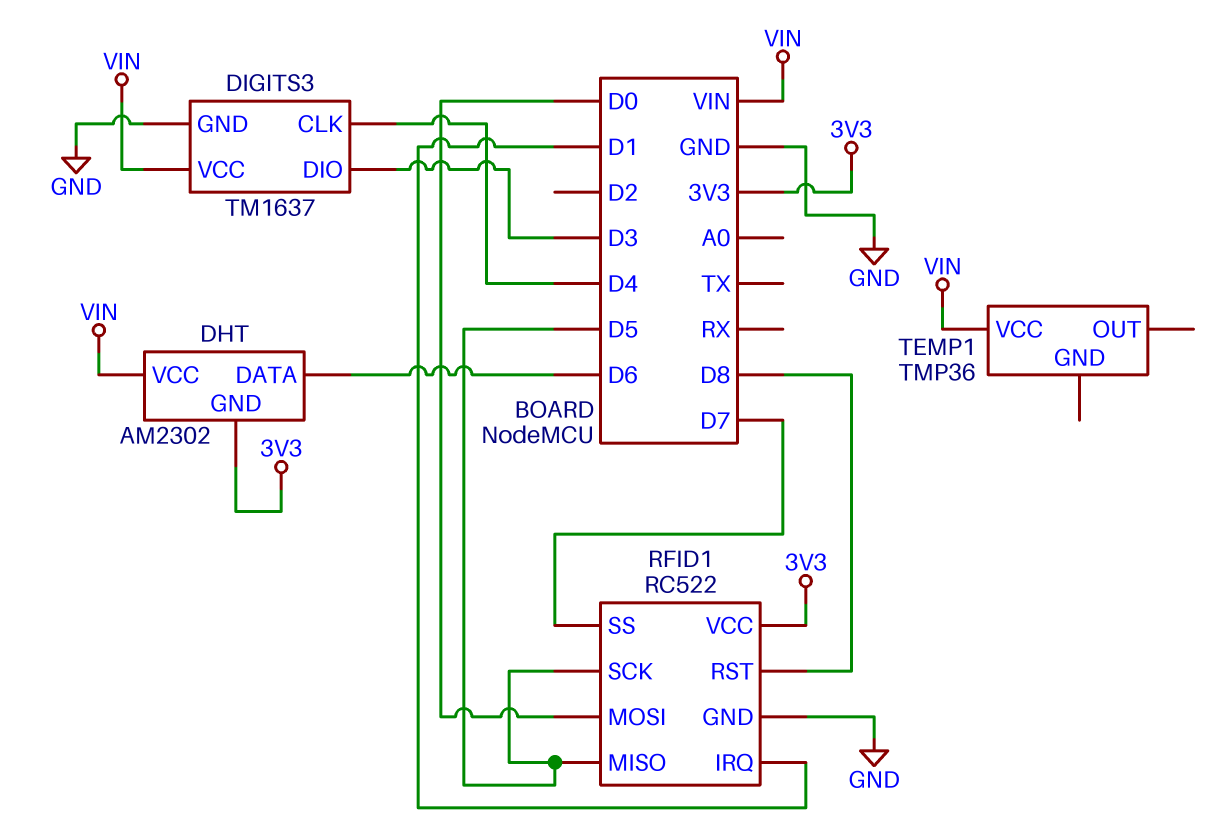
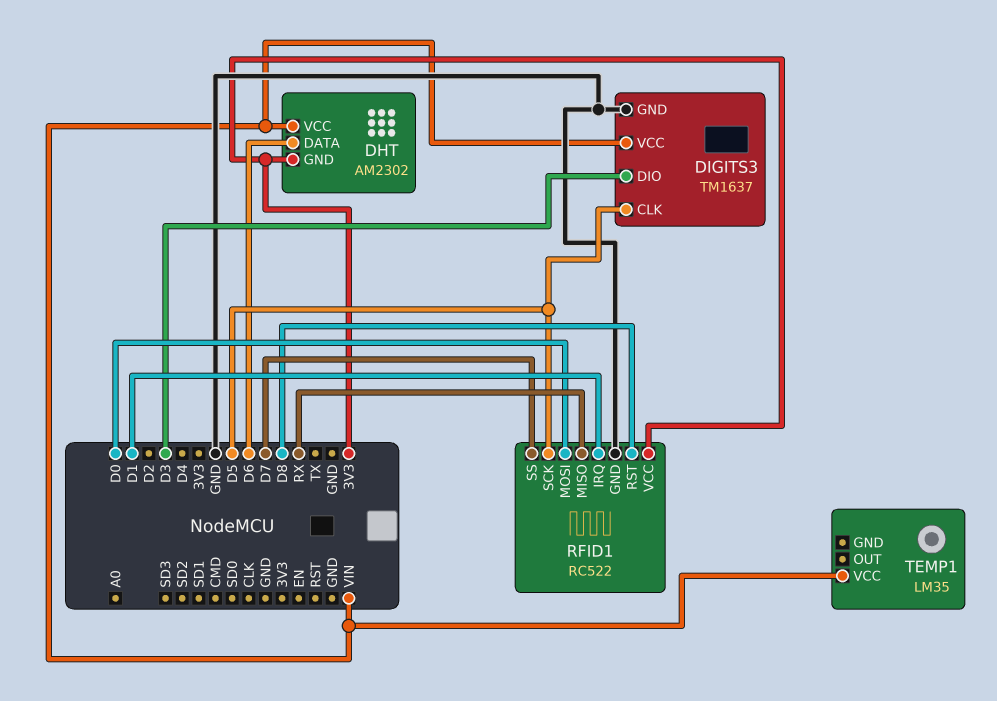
DIGITS3 pin CLK: D4 -> D5
RFID1 pin MISO: D5 -> RX
TEMP1: TMP36 -> LM35

